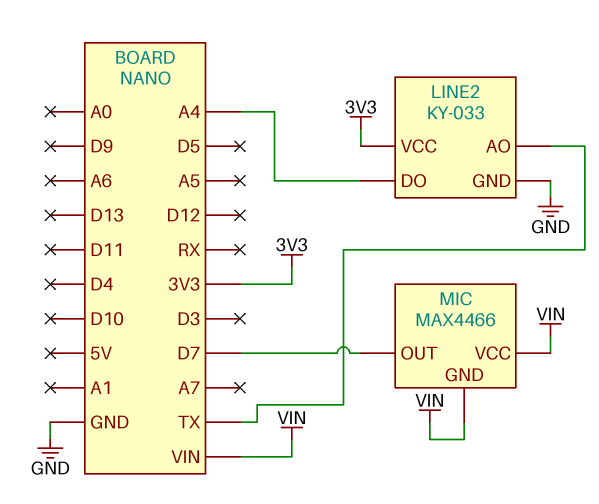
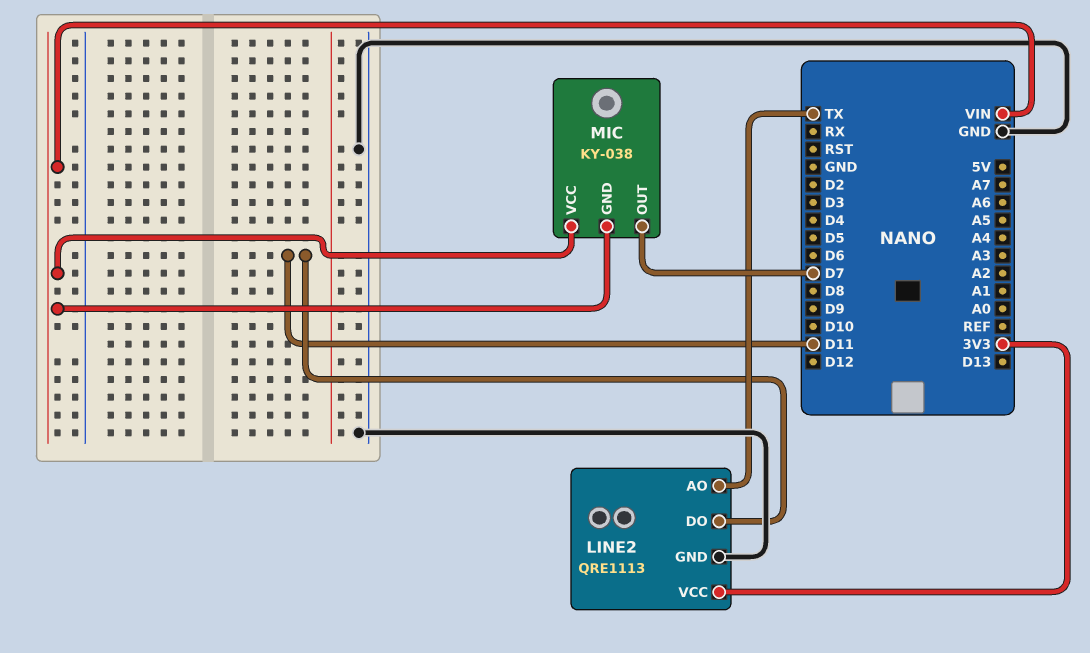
LINE2: KY-033 -> QRE1113
LINE2 pin DO: A4 -> D11
MIC: MAX4466 -> KY-038

